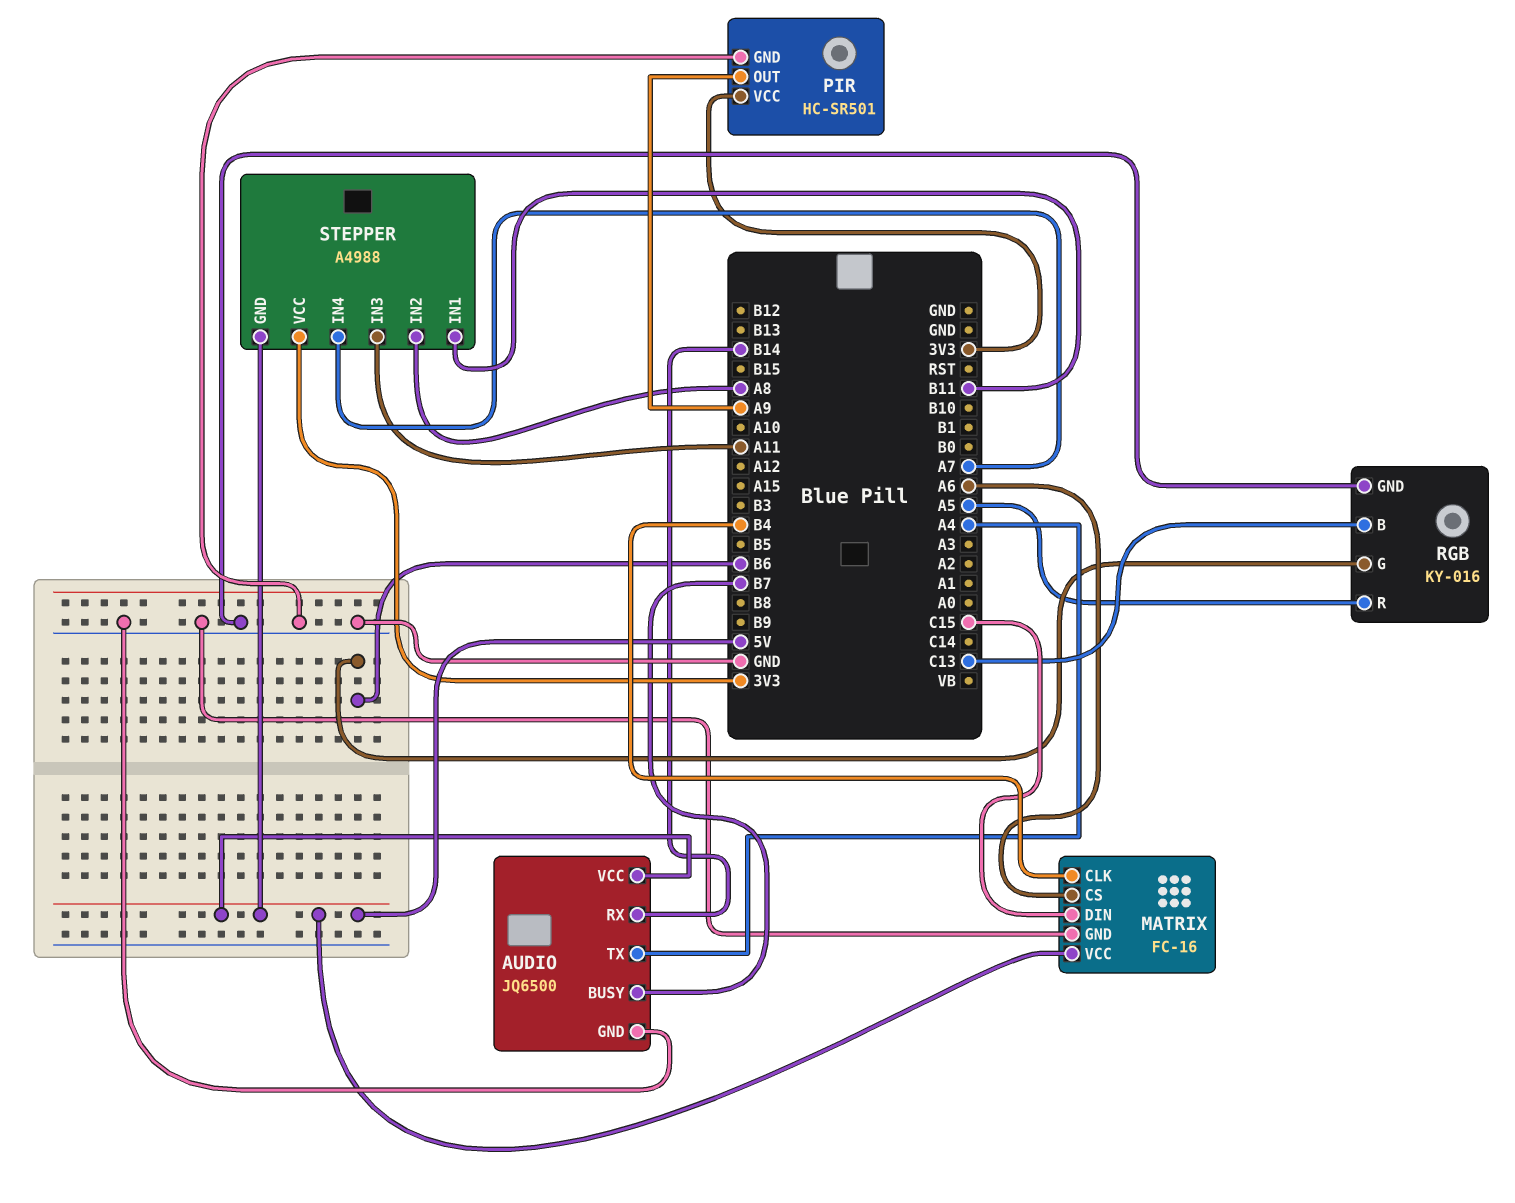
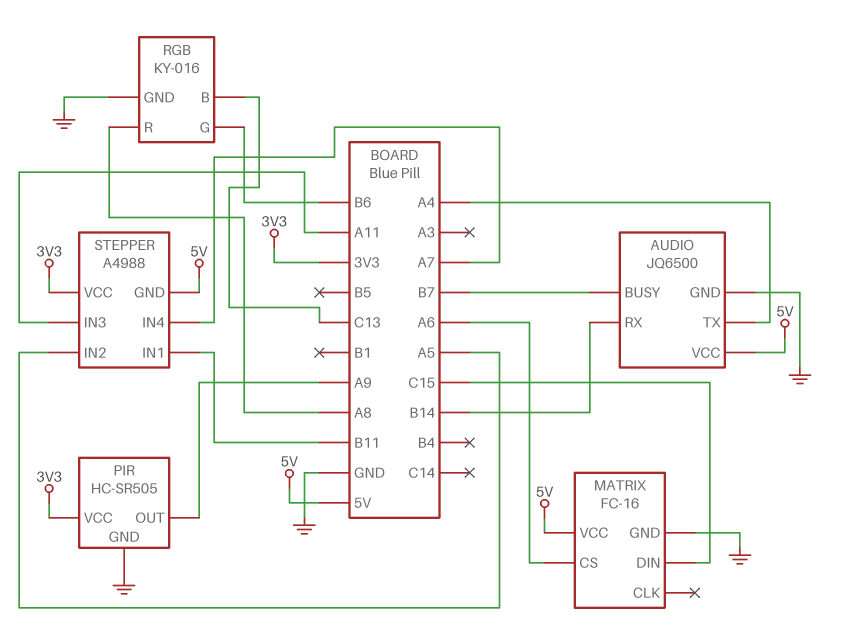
MATRIX pin CLK: B4 -> none
PIR: HC-SR501 -> HC-SR505
RGB pin R: A5 -> A8
STEPPER pin IN2: A8 -> A5

